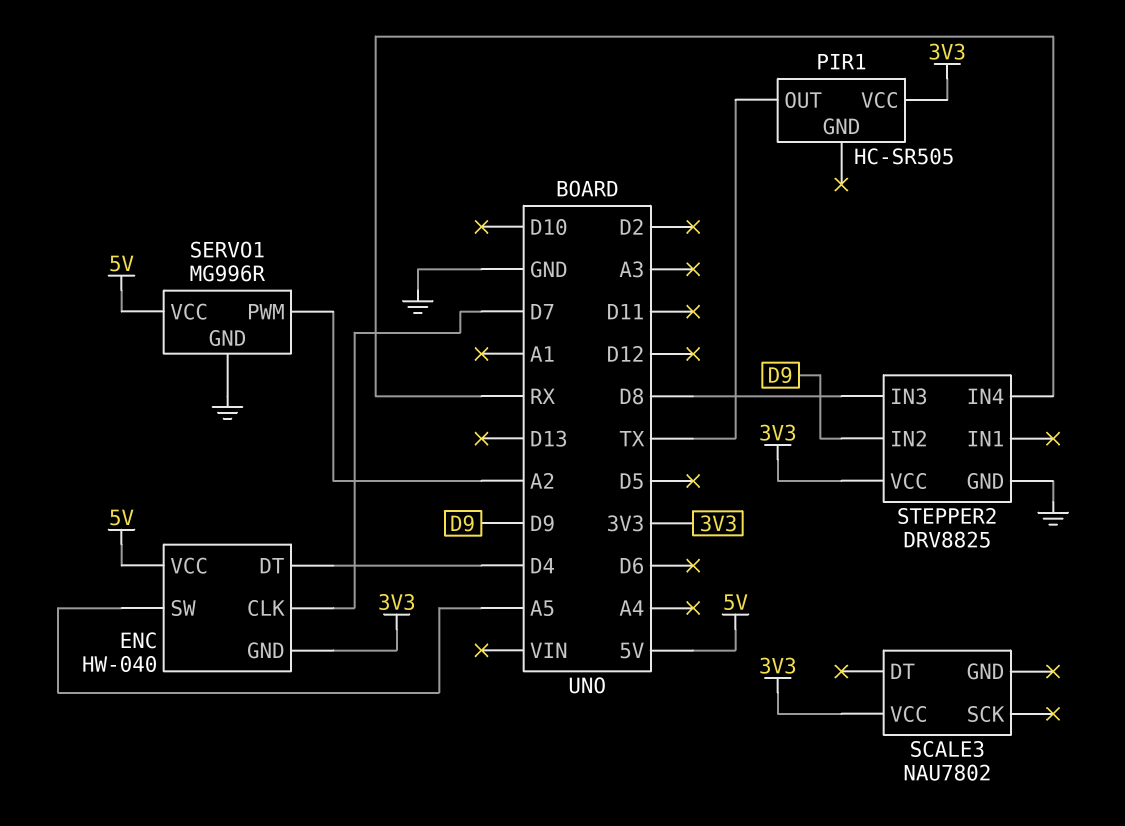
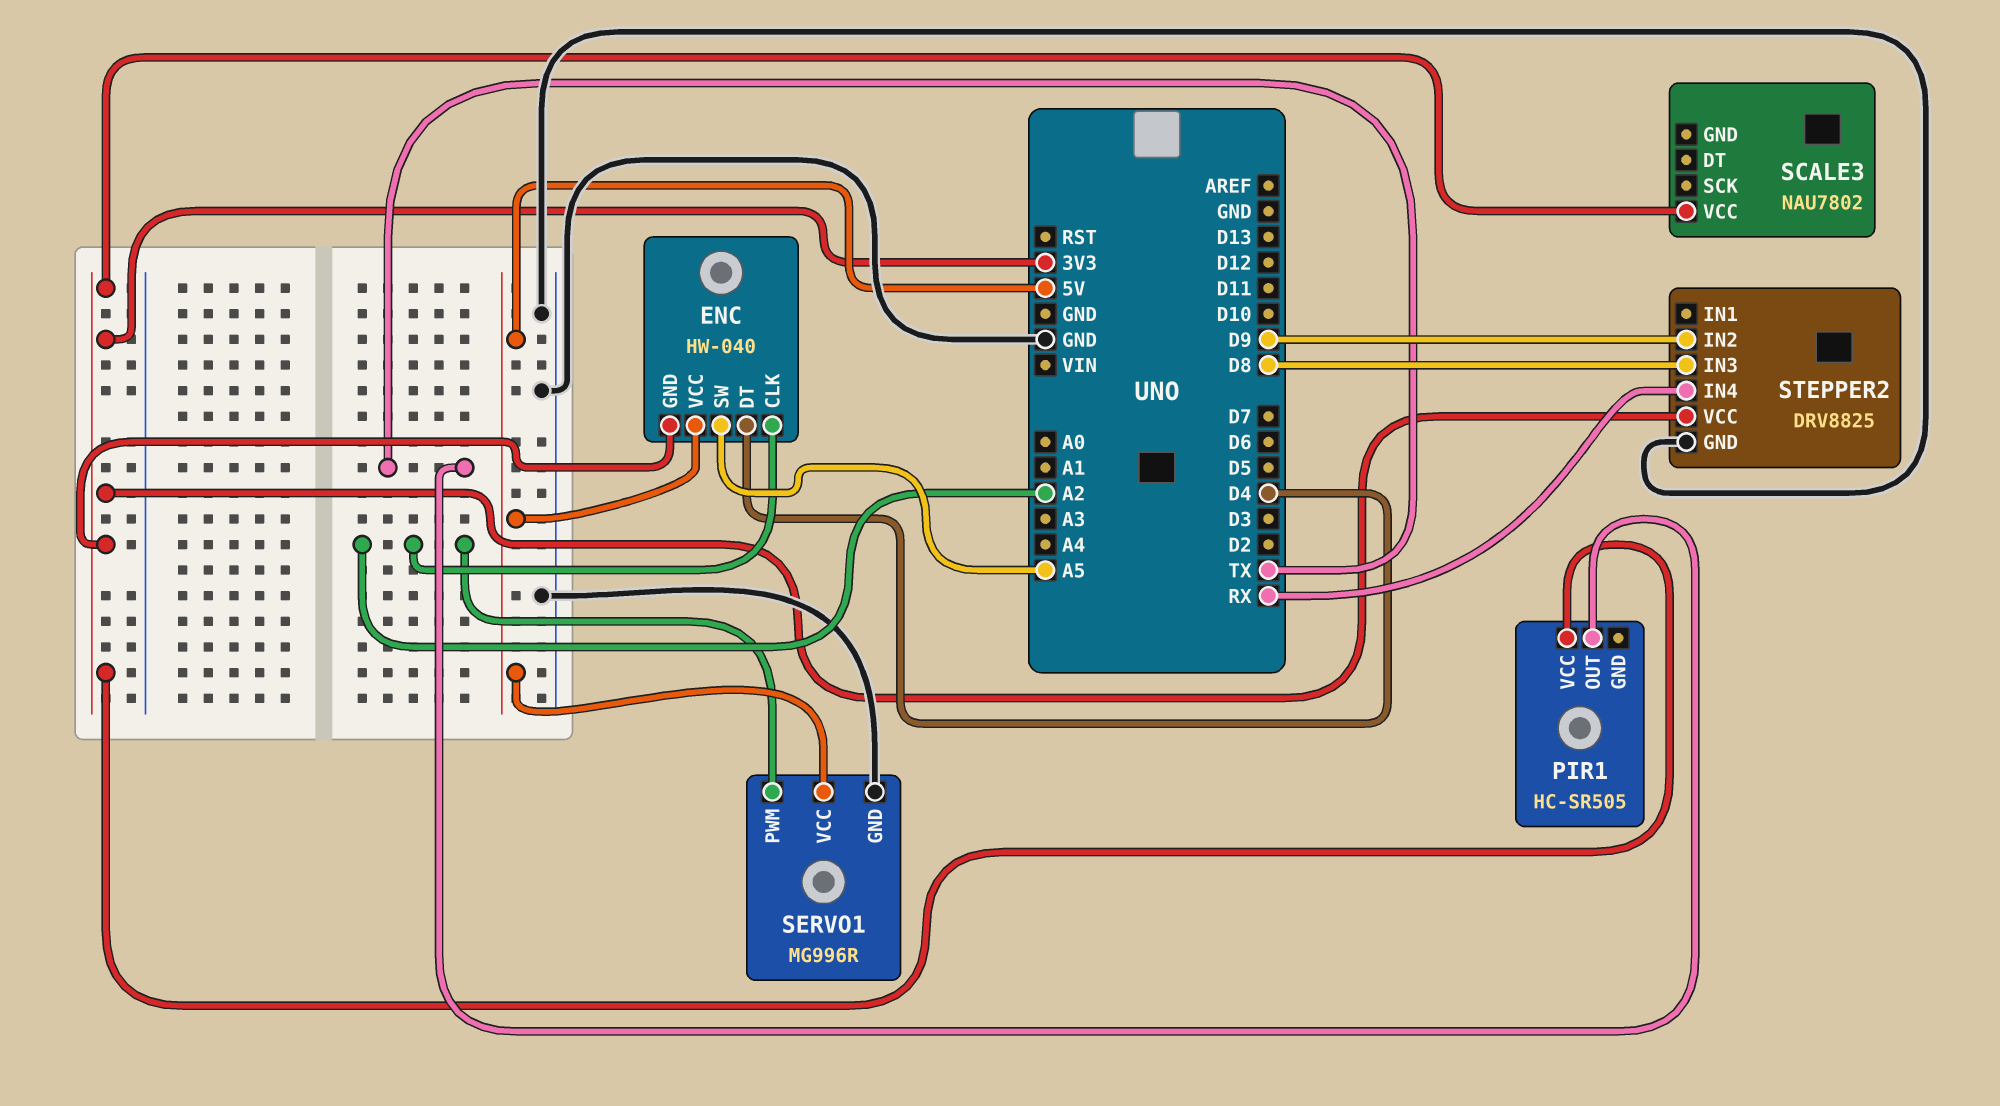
ENC pin CLK: D7 -> A2

